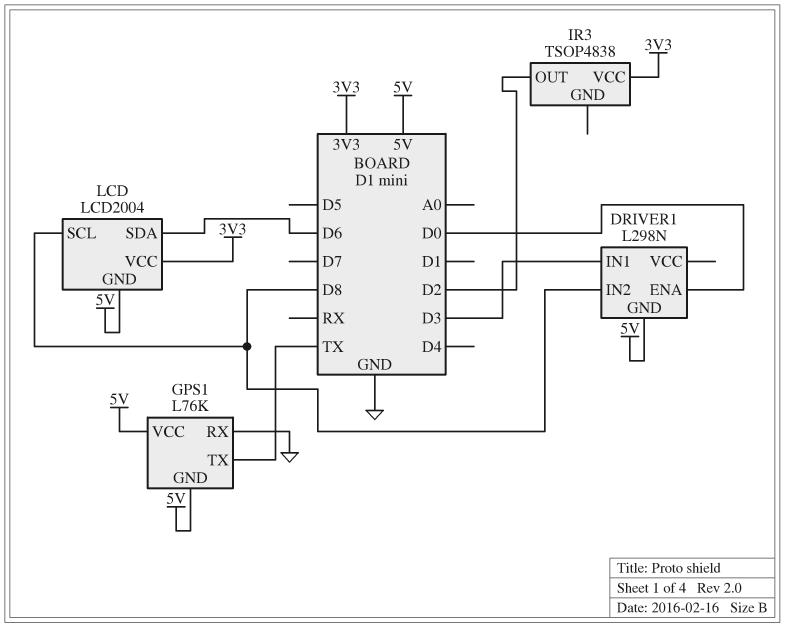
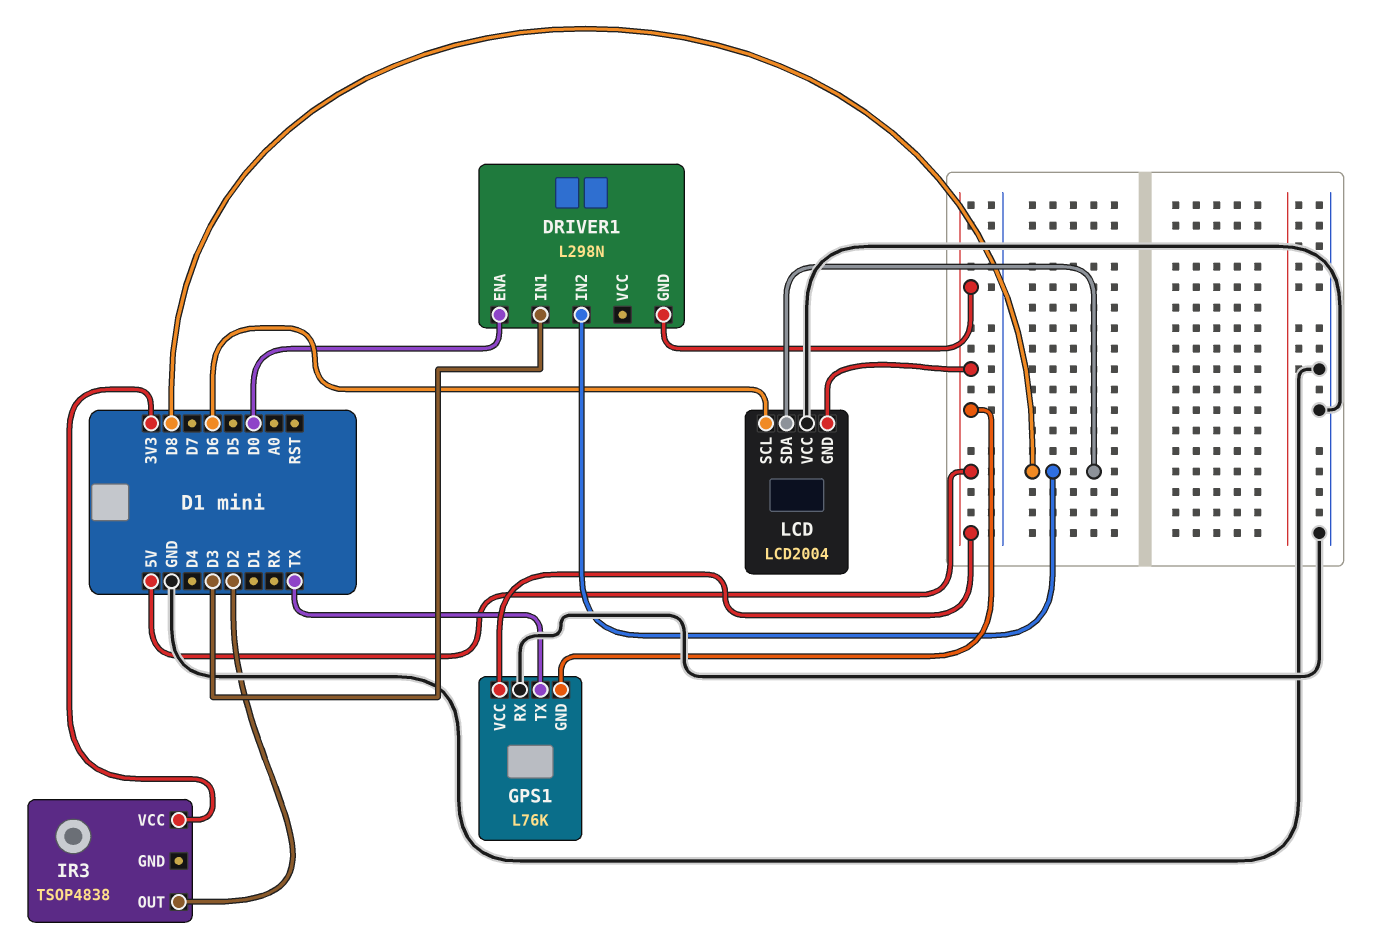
LCD pin SCL: D8 -> D6
LCD pin SDA: D6 -> D8
LCD pin VCC: 3V3 -> GND

